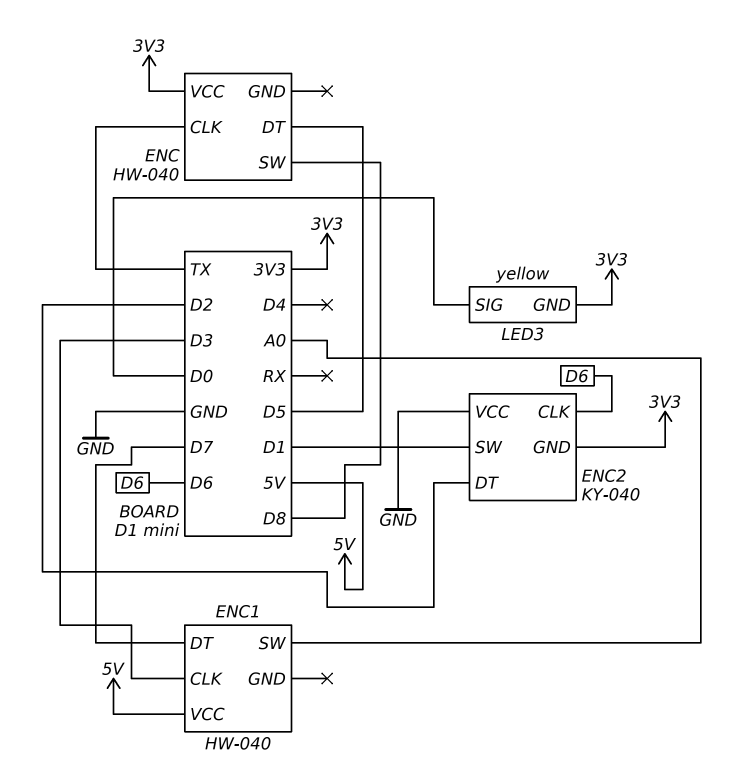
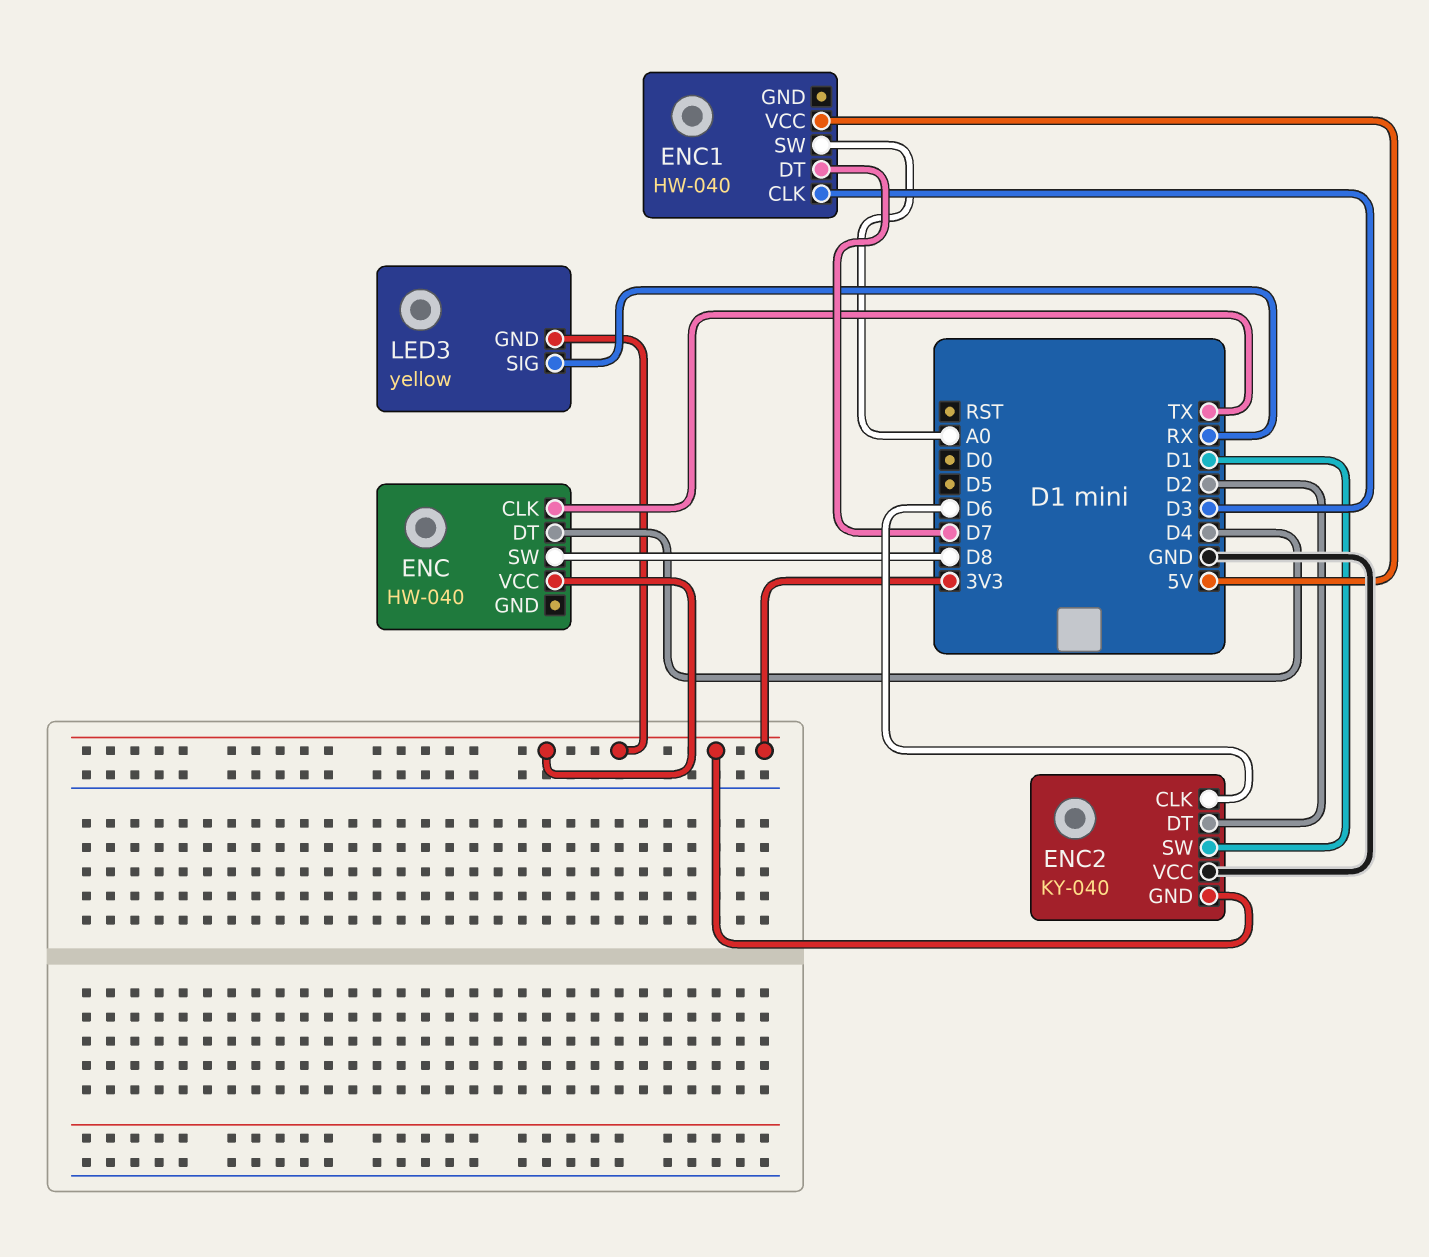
ENC pin DT: D5 -> D4
LED3 pin SIG: D0 -> RX

